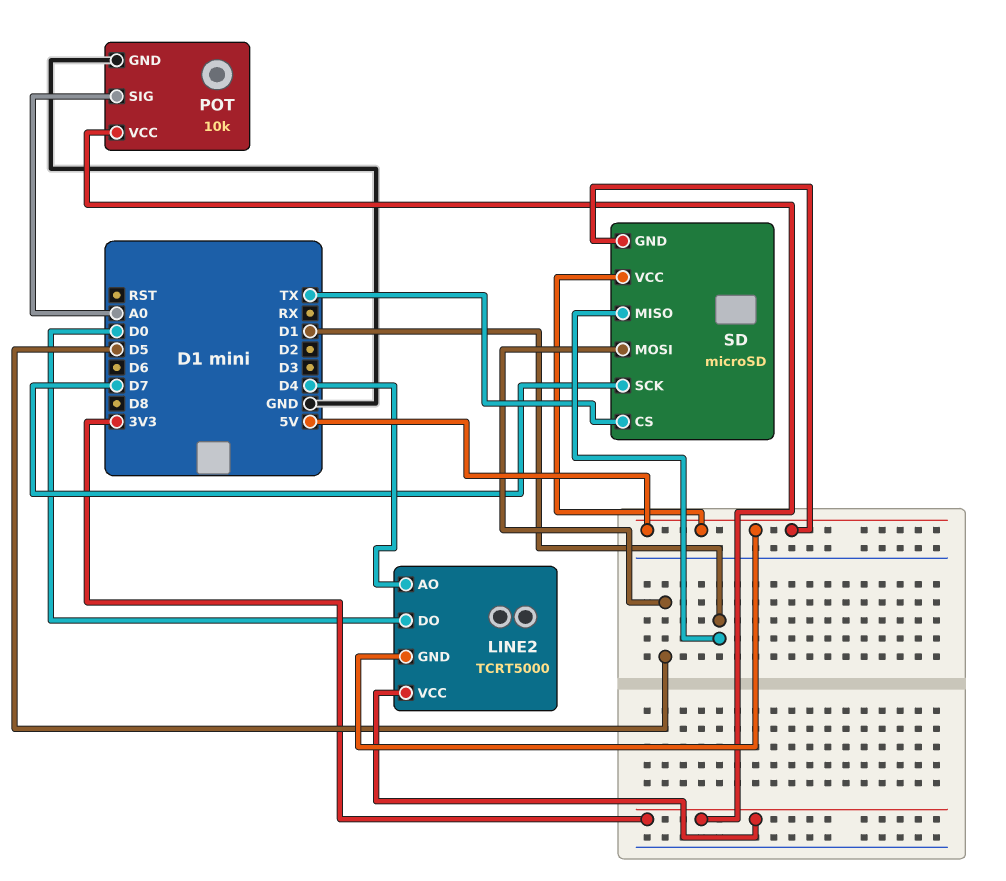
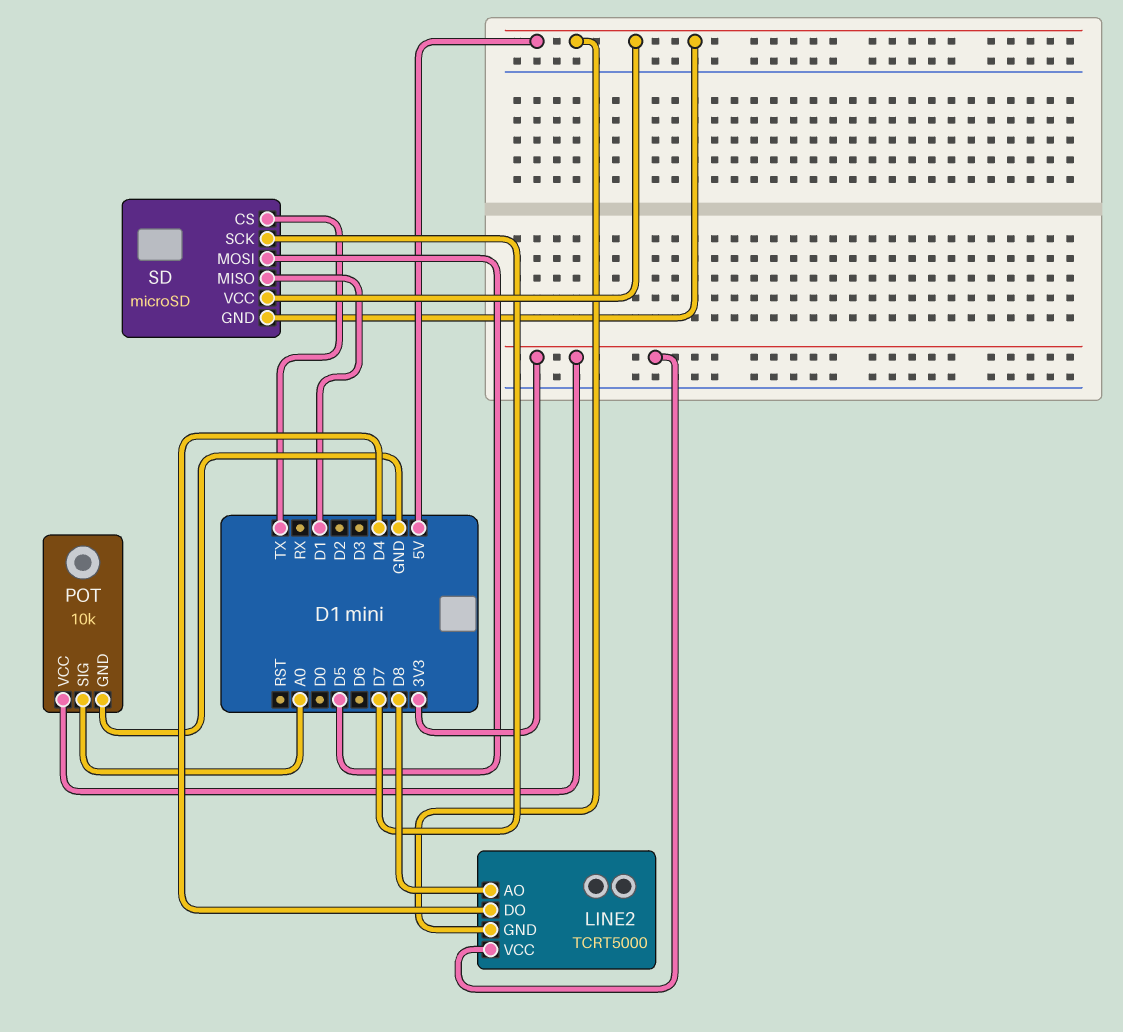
LINE2 pin AO: D4 -> D8
LINE2 pin DO: D0 -> D4

